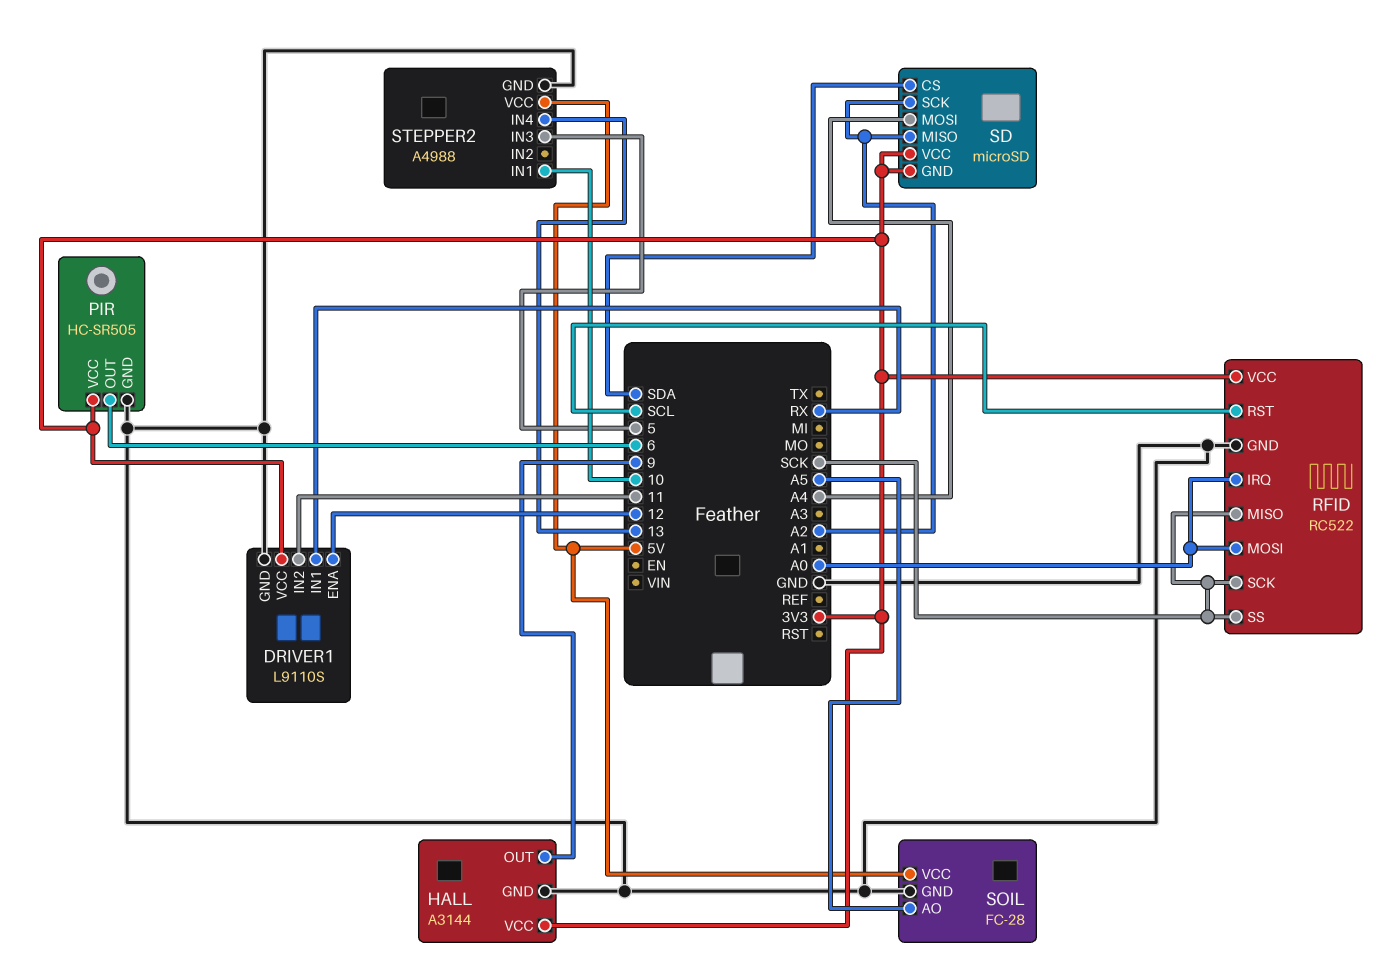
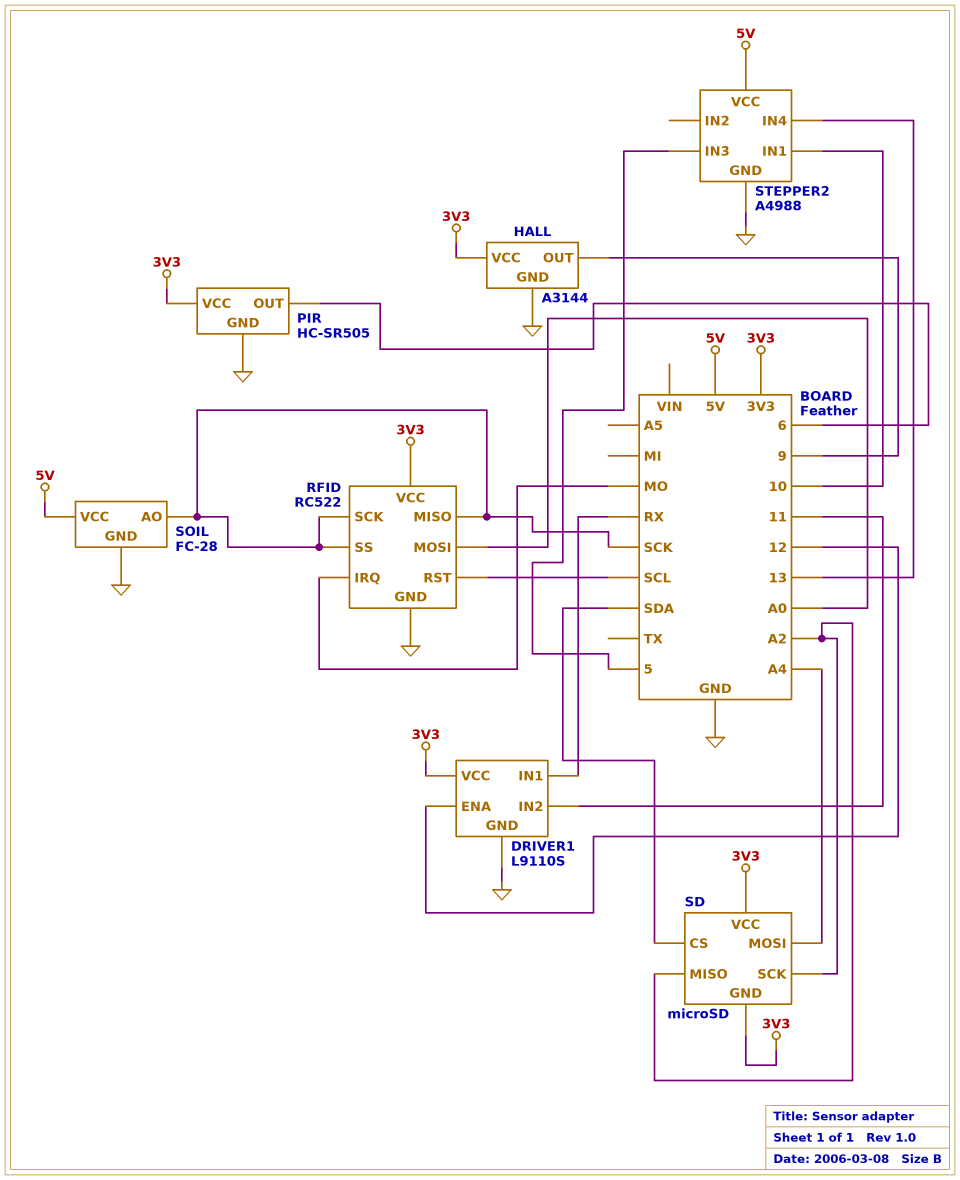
RFID pin IRQ: A0 -> MO
SOIL pin AO: A5 -> SCK

